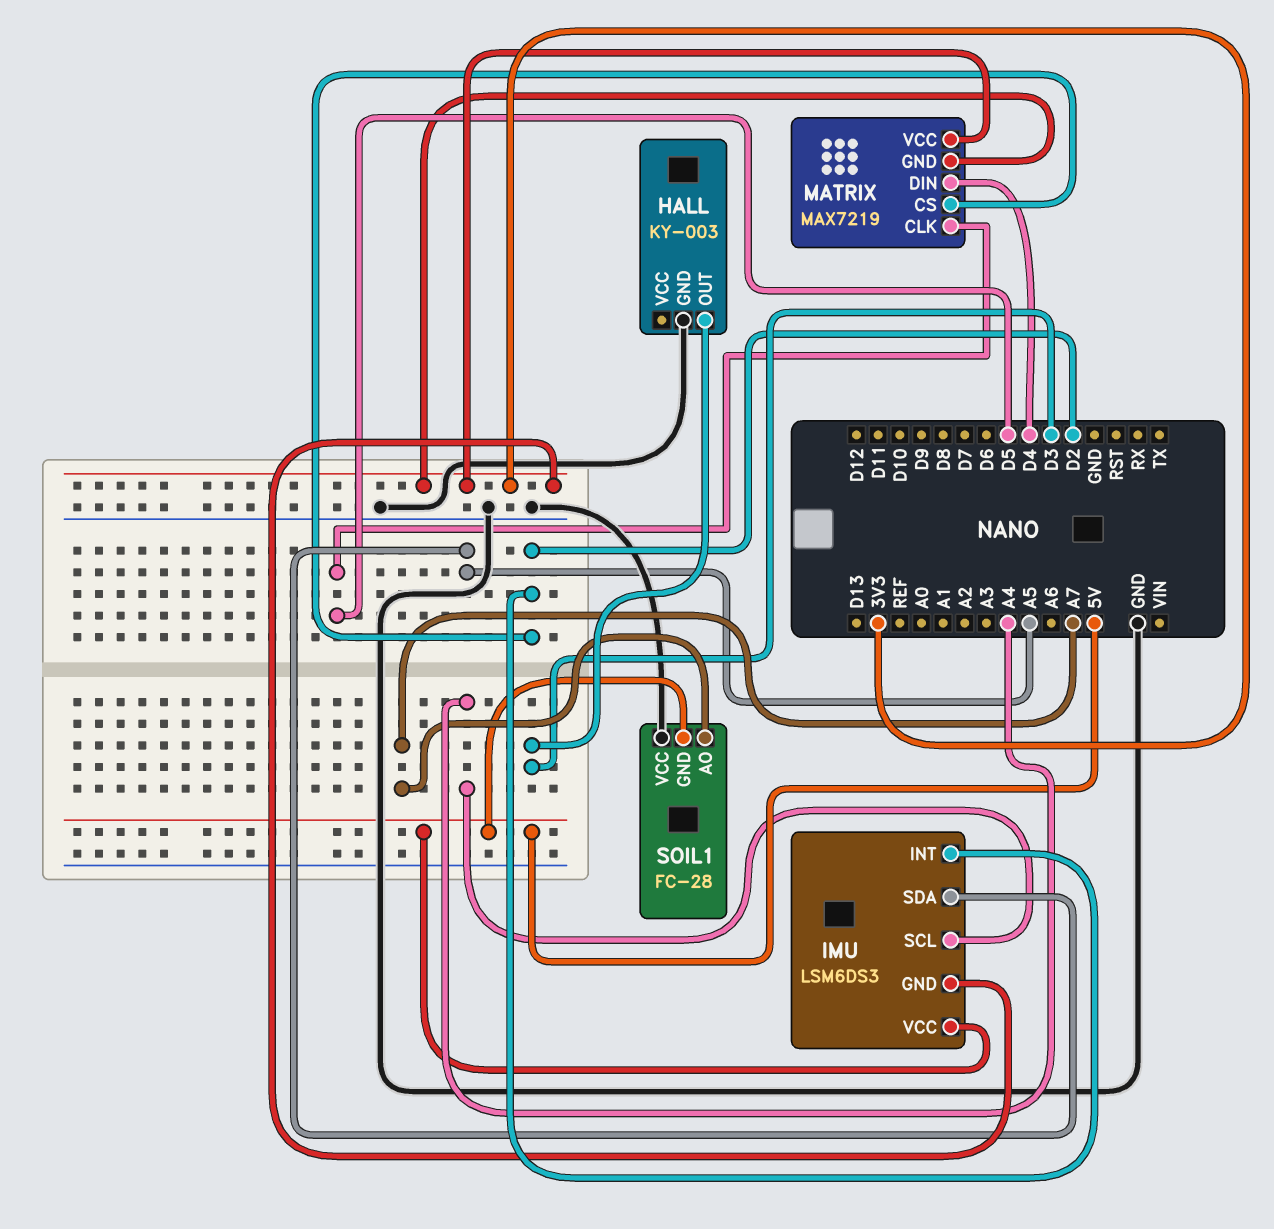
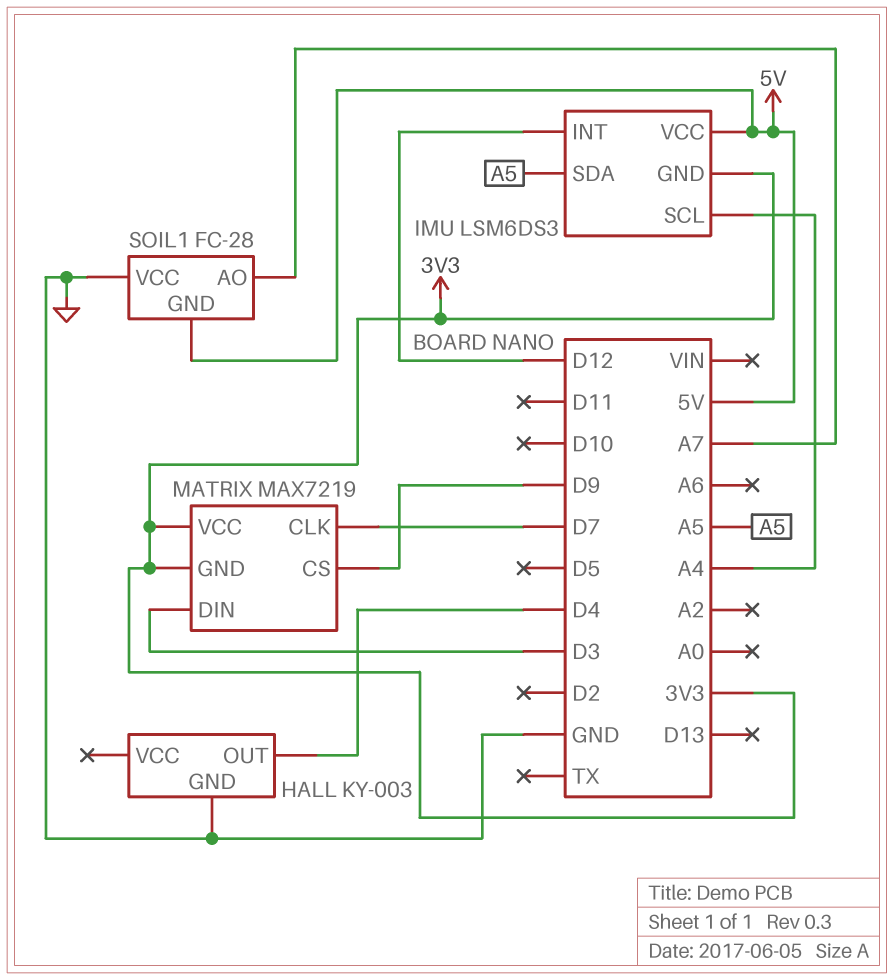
HALL pin OUT: D3 -> D4
IMU pin INT: D2 -> D12
MATRIX pin CLK: D5 -> D7
MATRIX pin CS: D2 -> D9
MATRIX pin DIN: D4 -> D3

